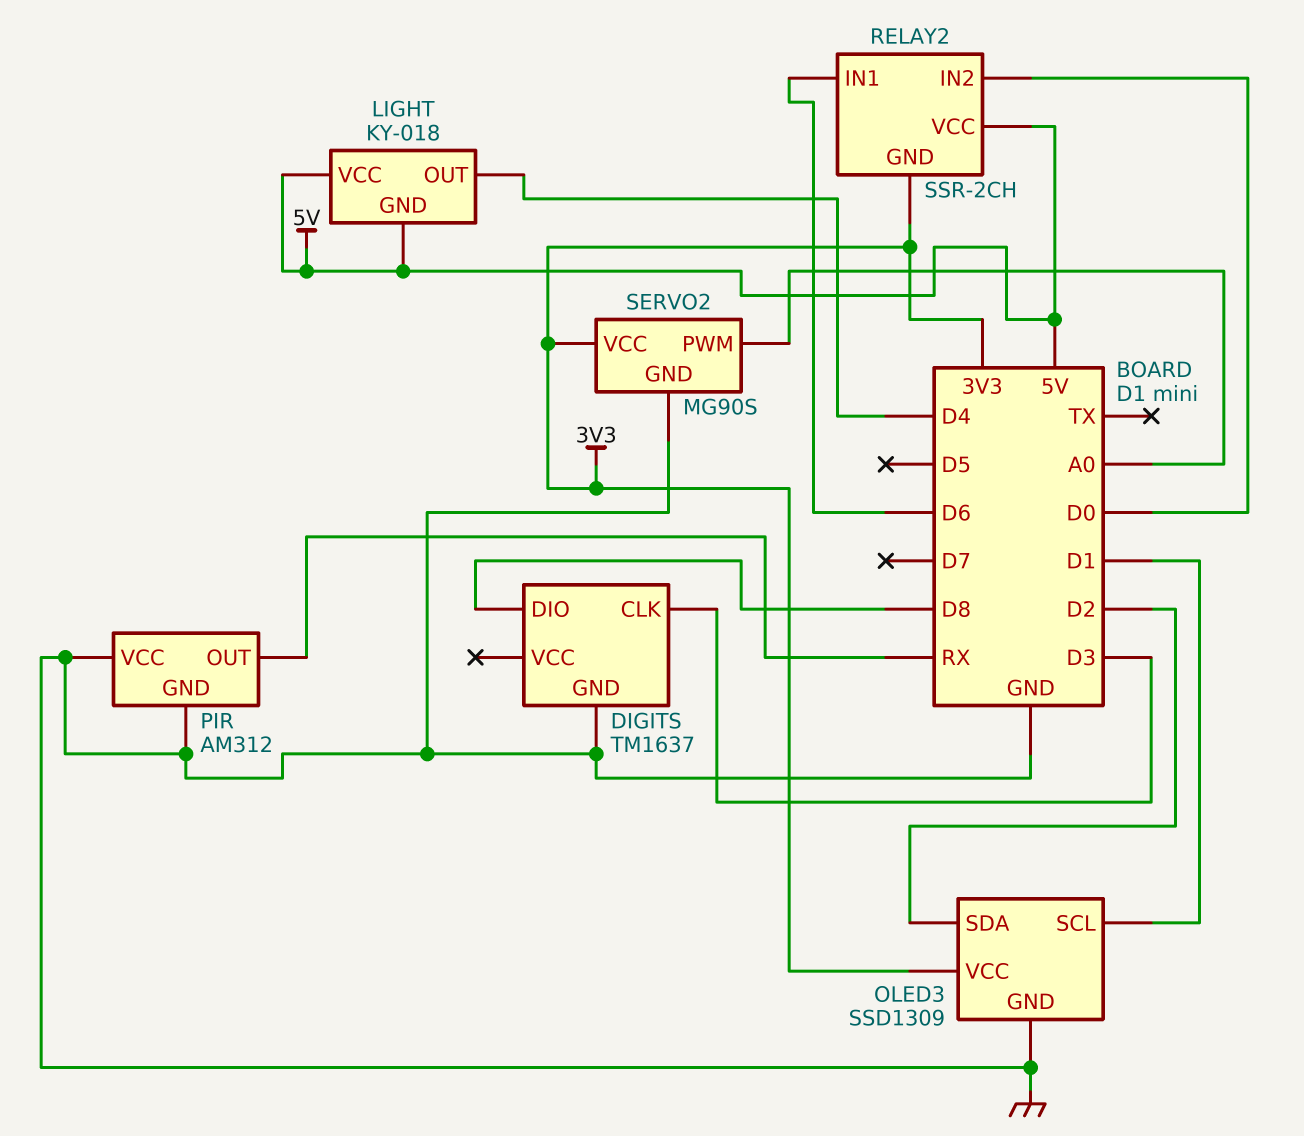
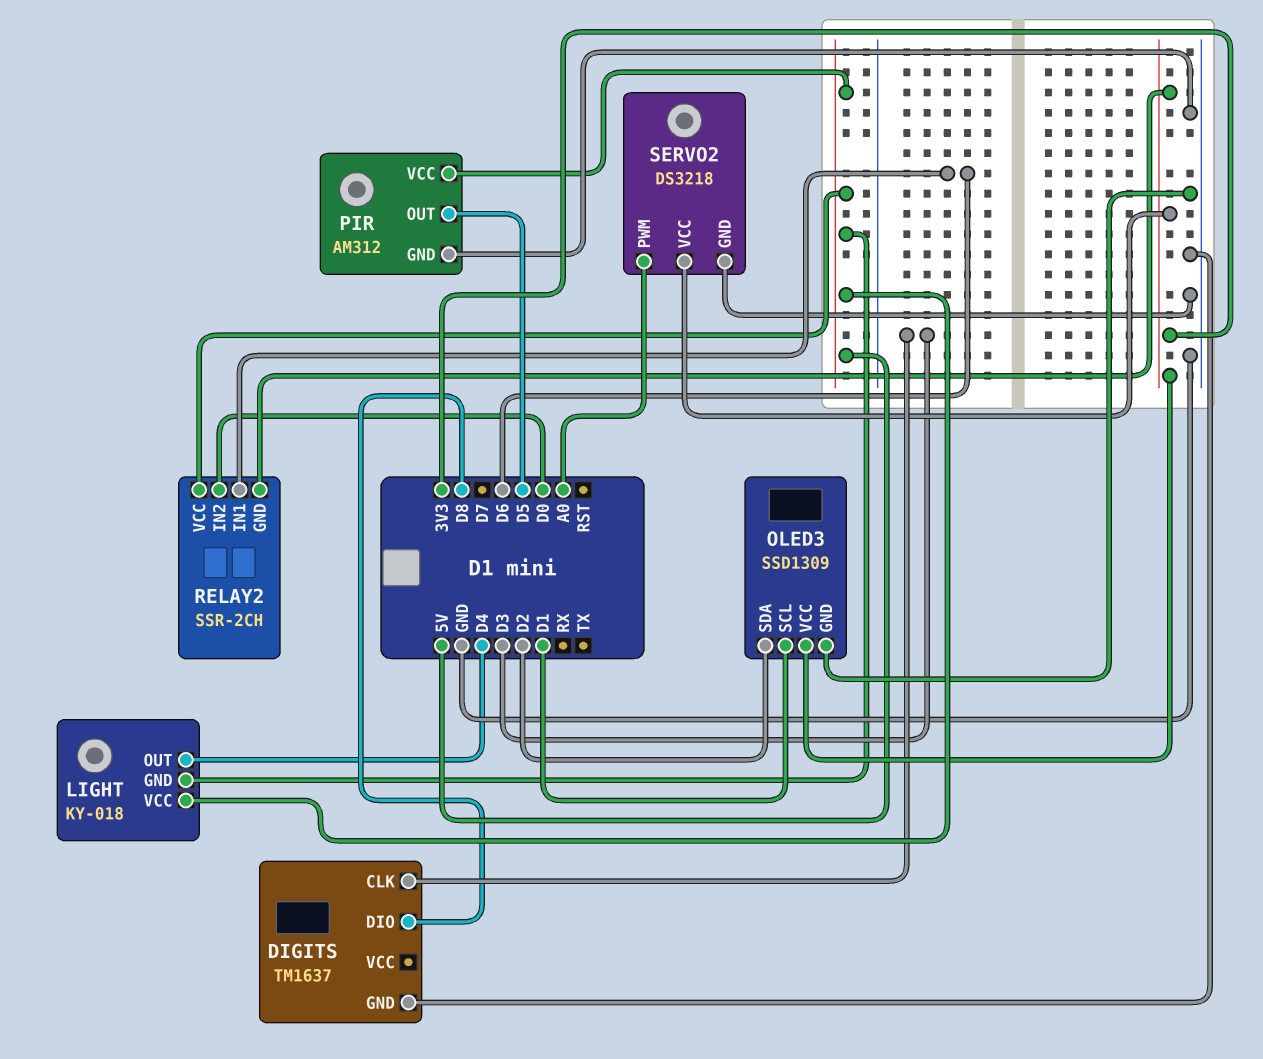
PIR pin OUT: RX -> D5
PIR pin VCC: GND -> 5V
SERVO2: MG90S -> DS3218

